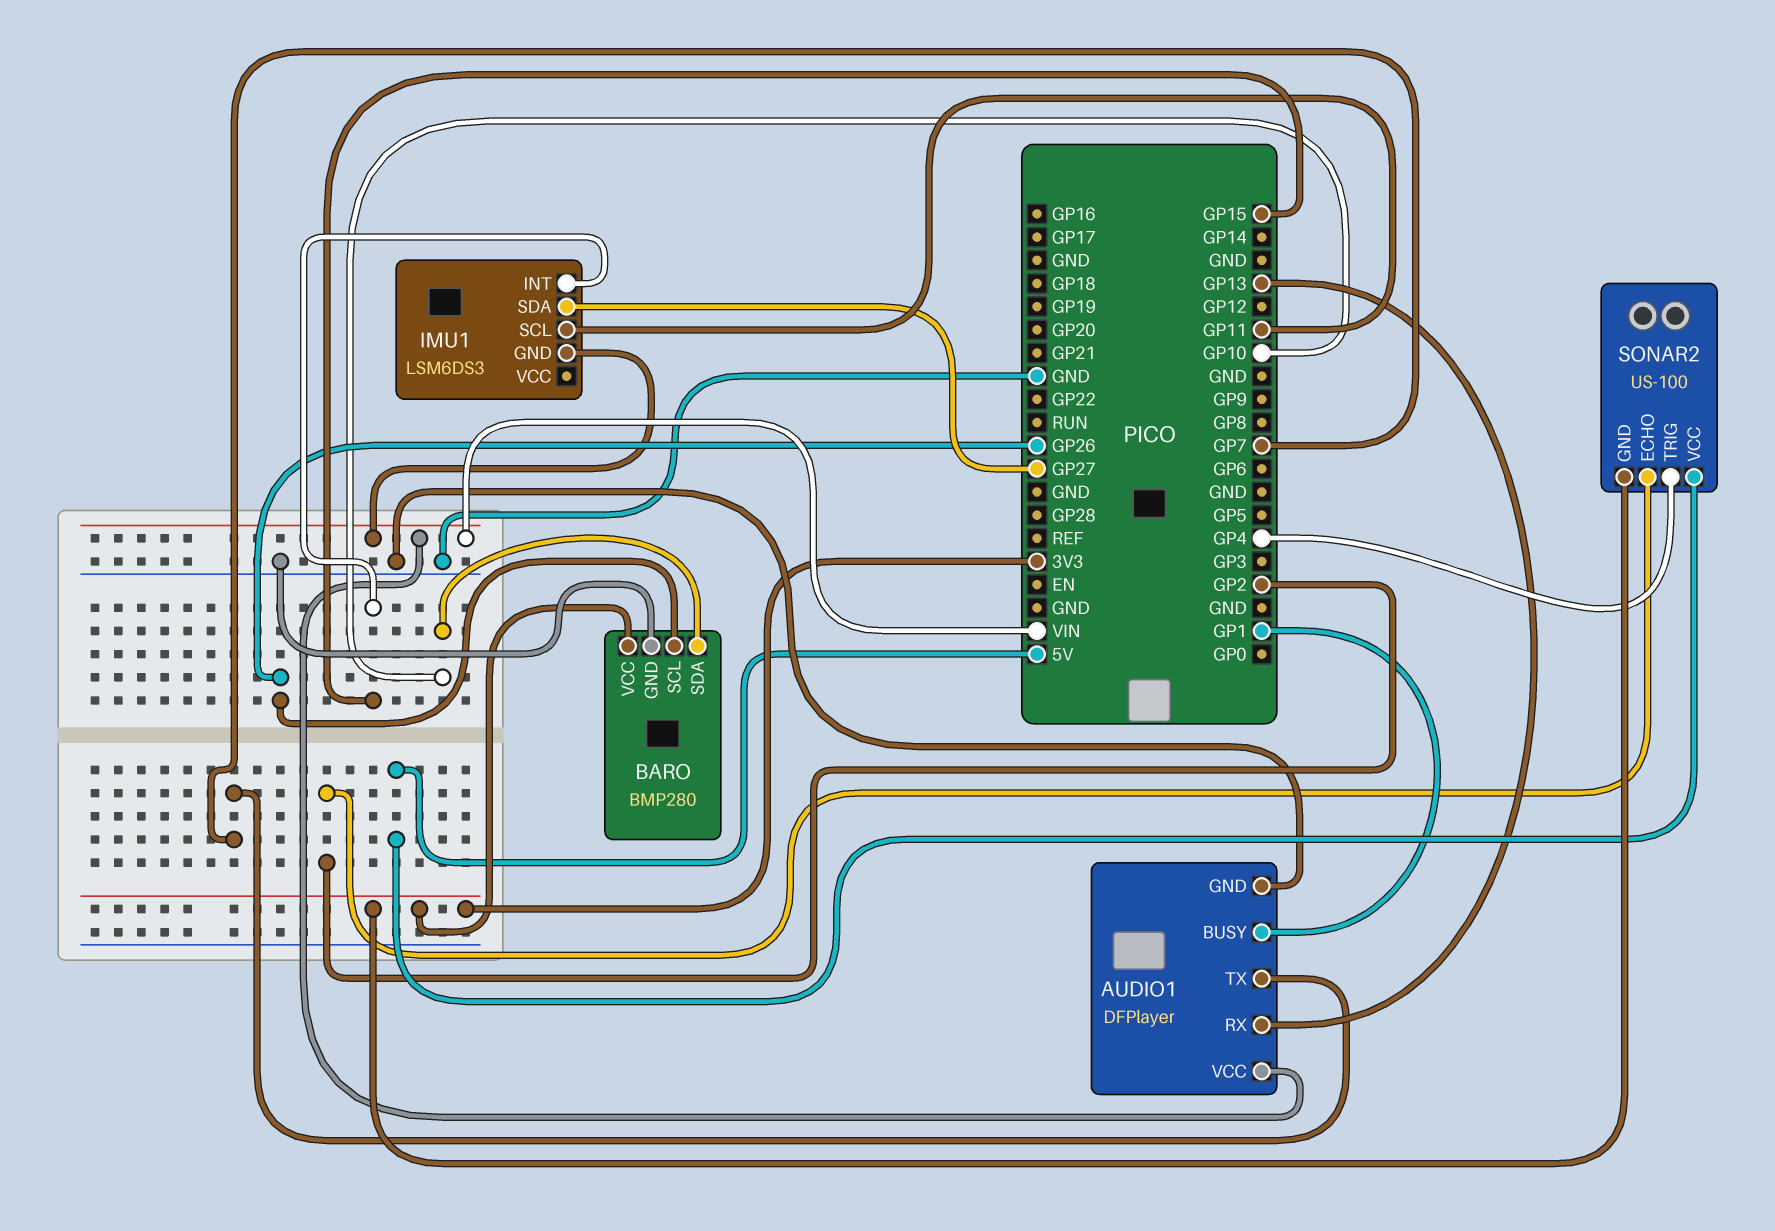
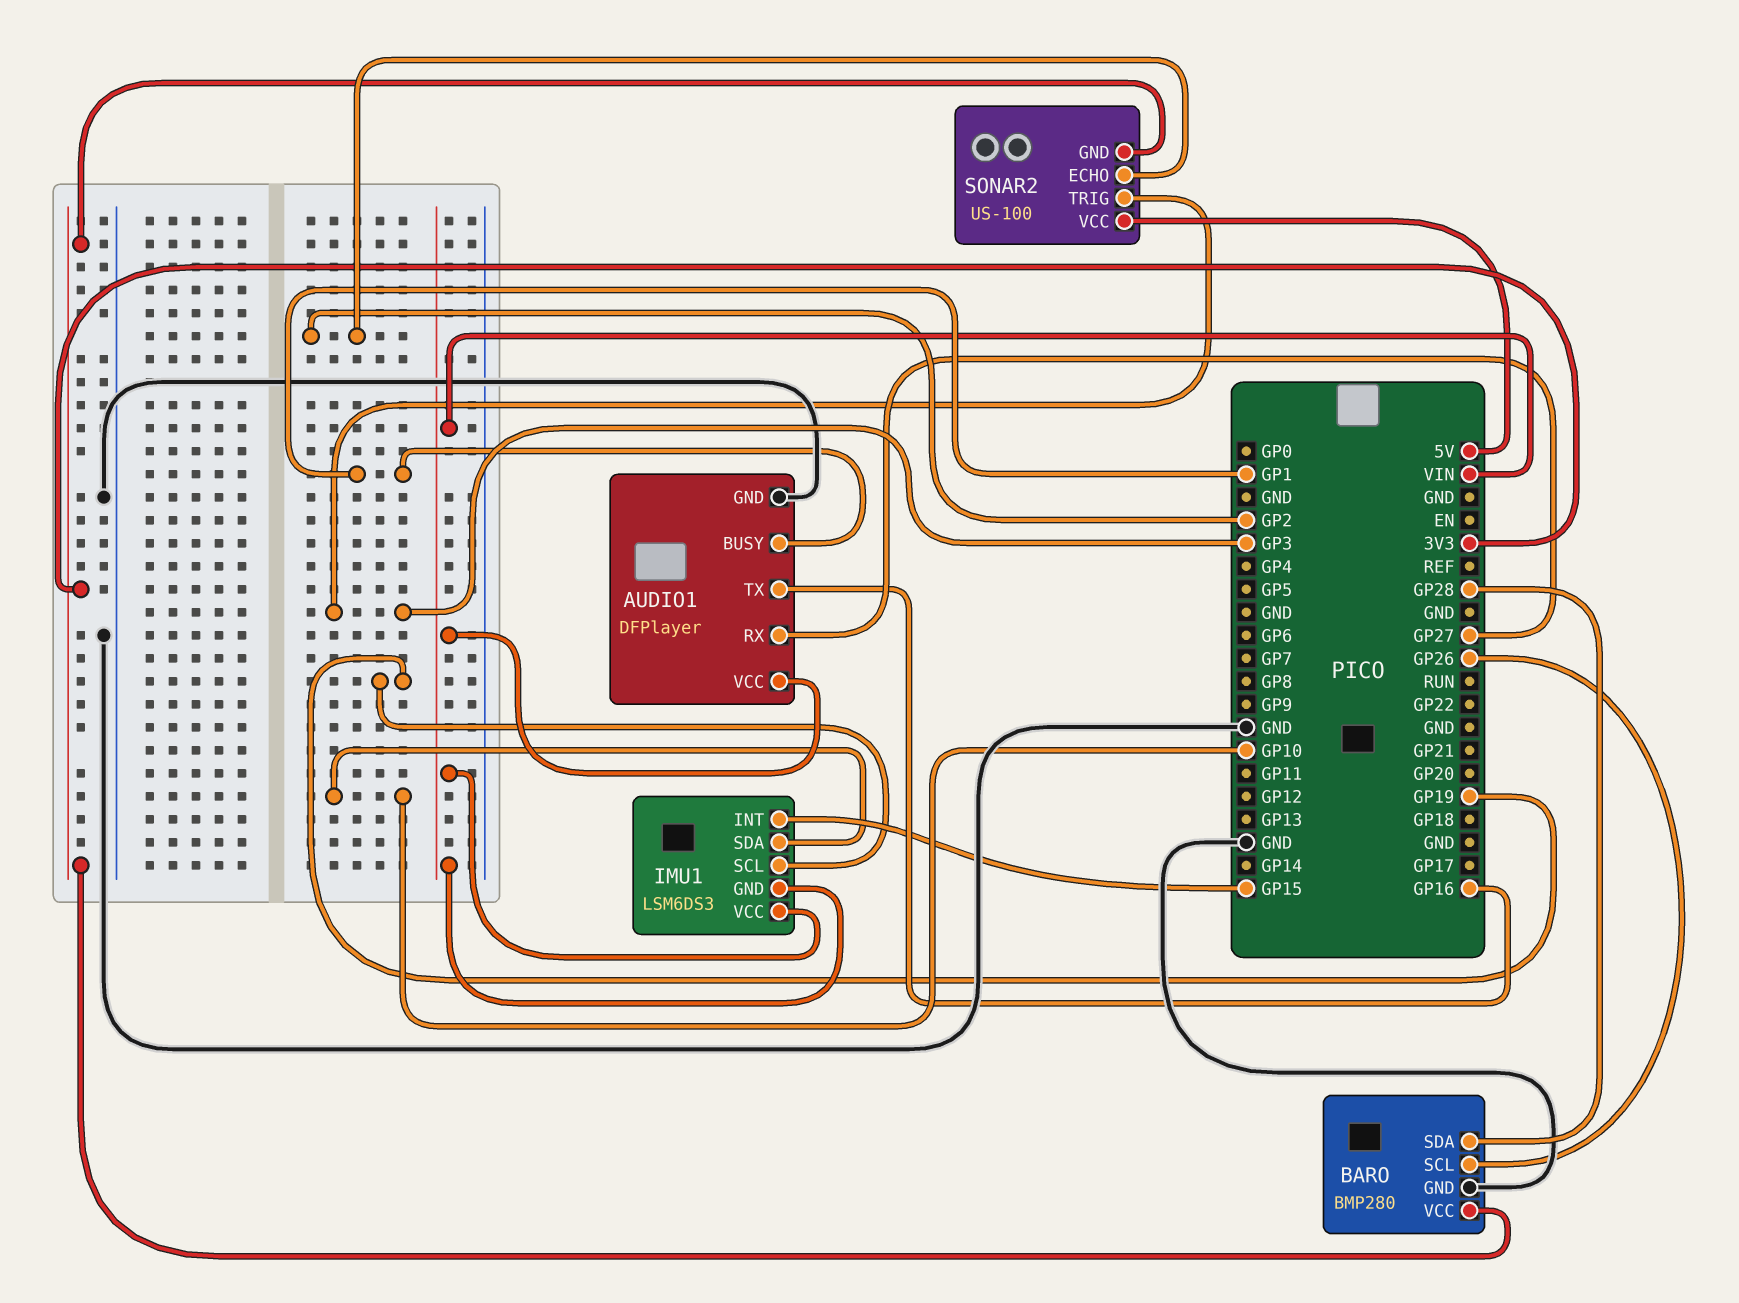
AUDIO1 pin RX: GP13 -> GP27
AUDIO1 pin TX: GP7 -> GP16
BARO pin SDA: GP10 -> GP28
IMU1 pin SCL: GP11 -> GP19
IMU1 pin SDA: GP27 -> GP10
IMU1 pin VCC: none -> VIN
SONAR2 pin TRIG: GP4 -> GP3

